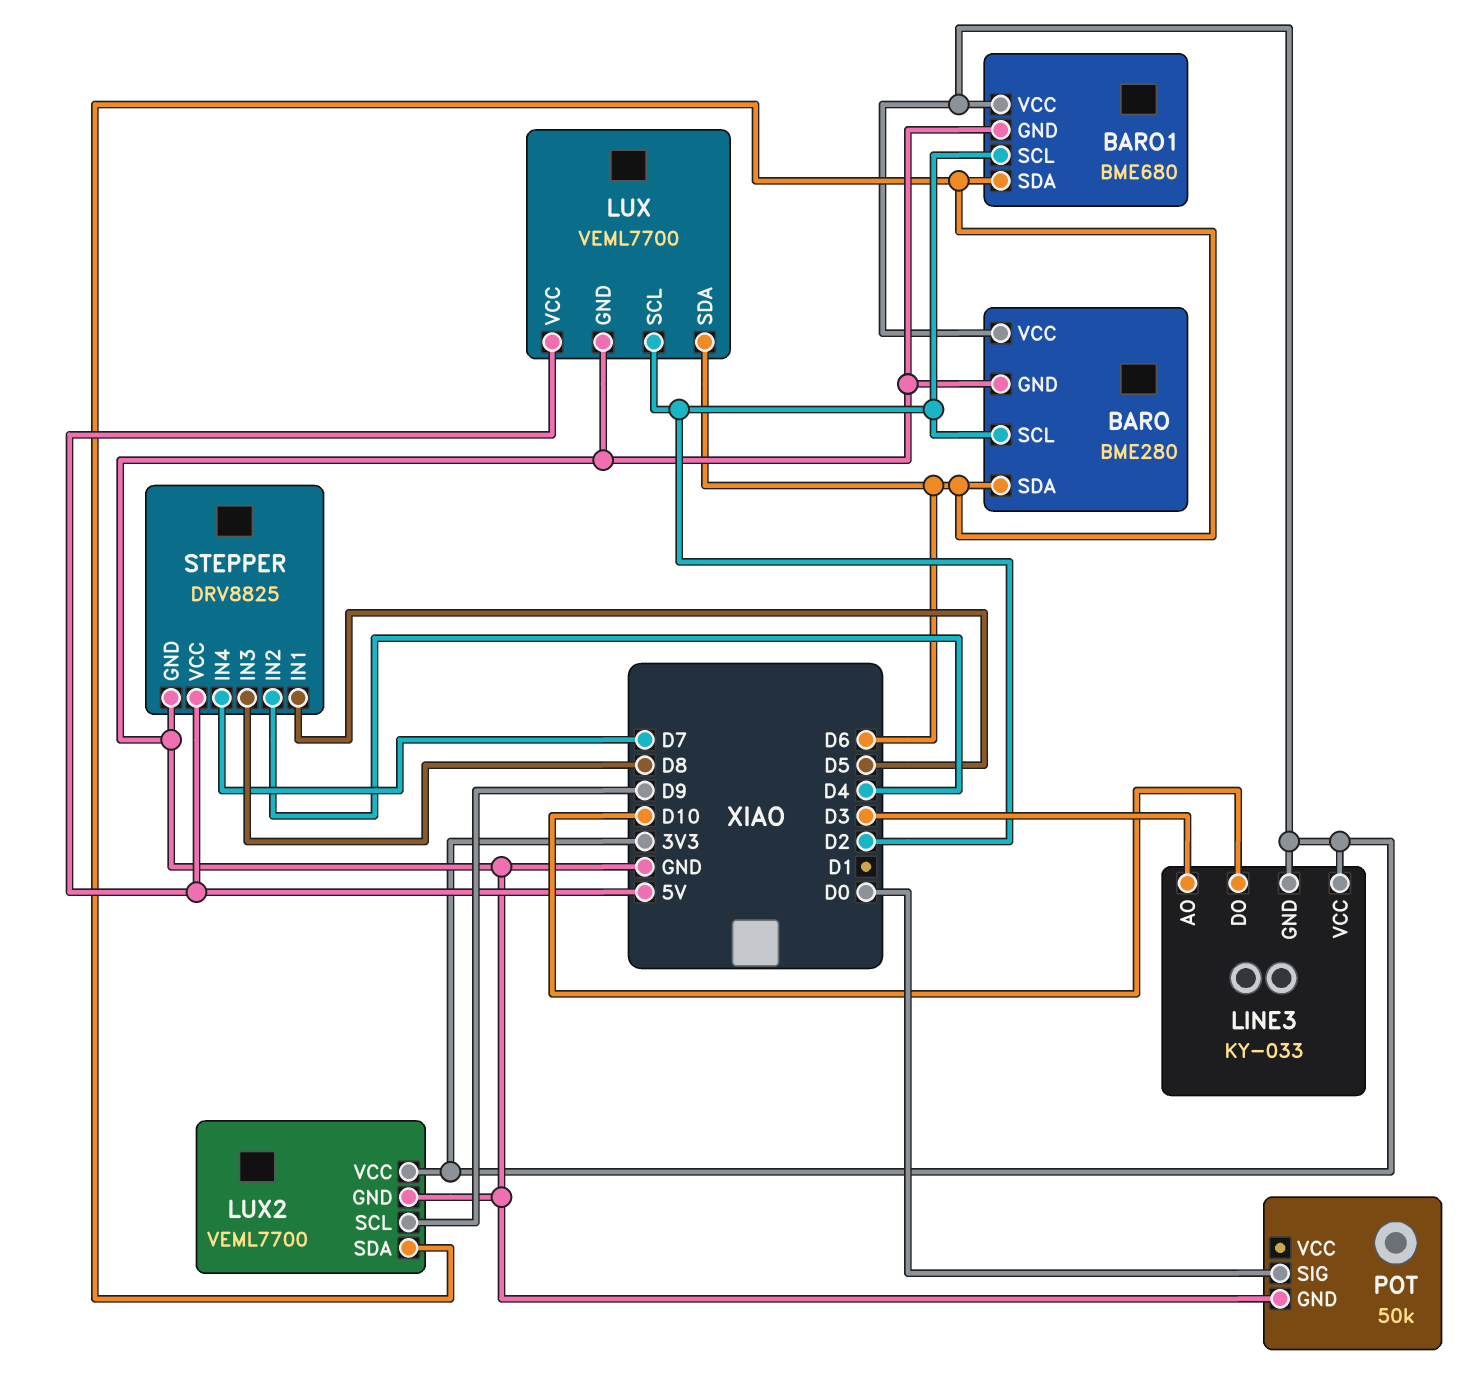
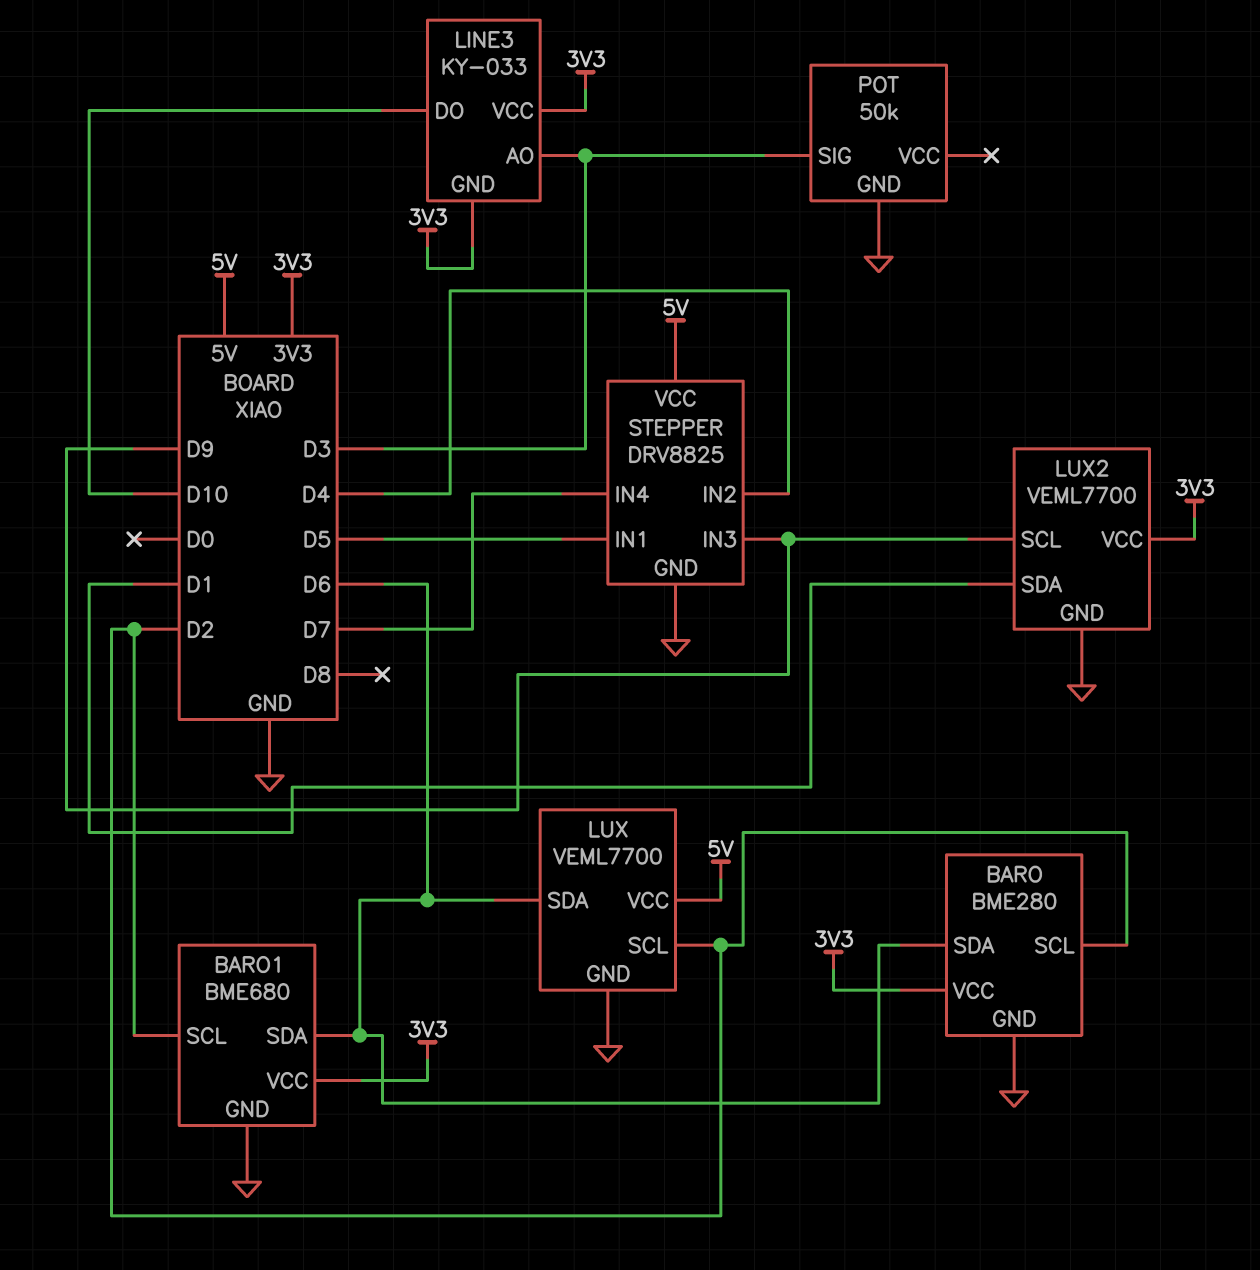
LUX2 pin SDA: D6 -> D1
POT pin SIG: D0 -> D3
STEPPER pin IN3: D8 -> D9

